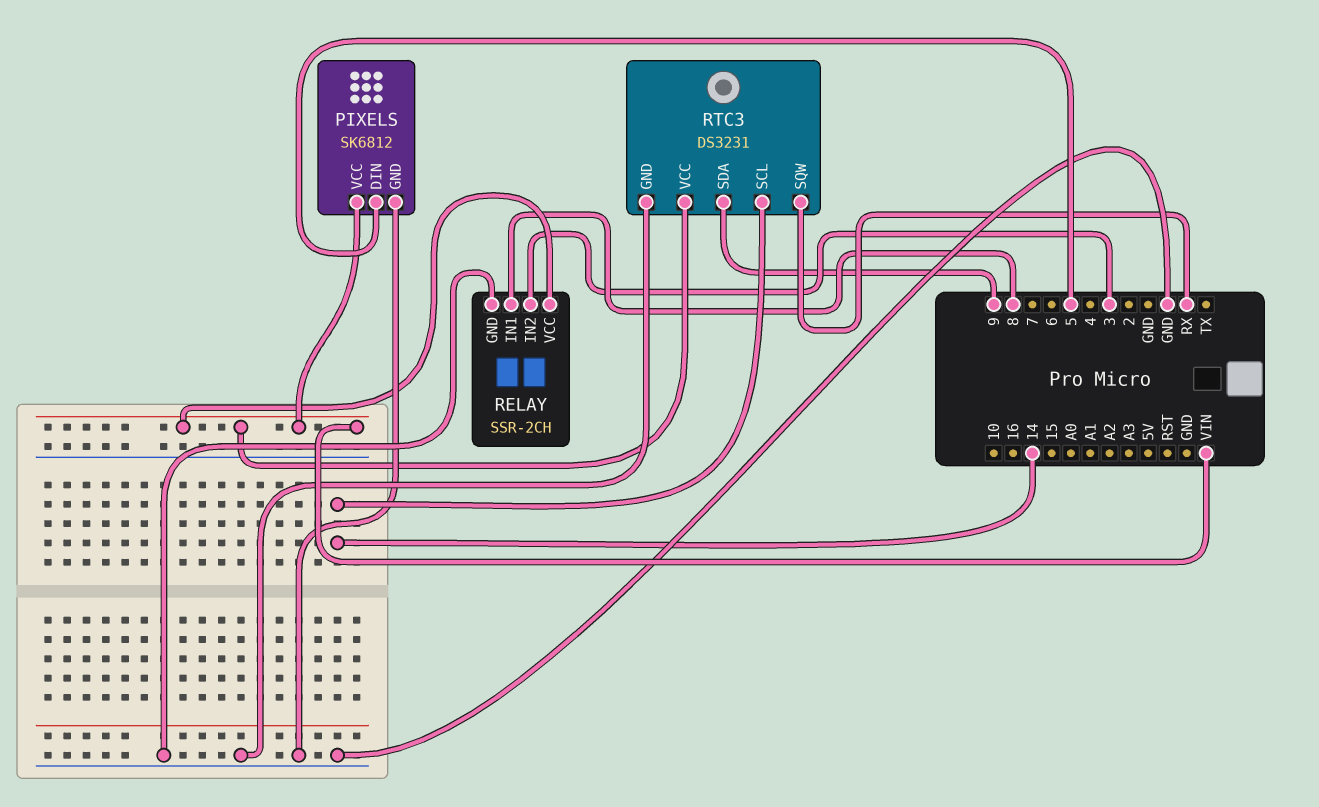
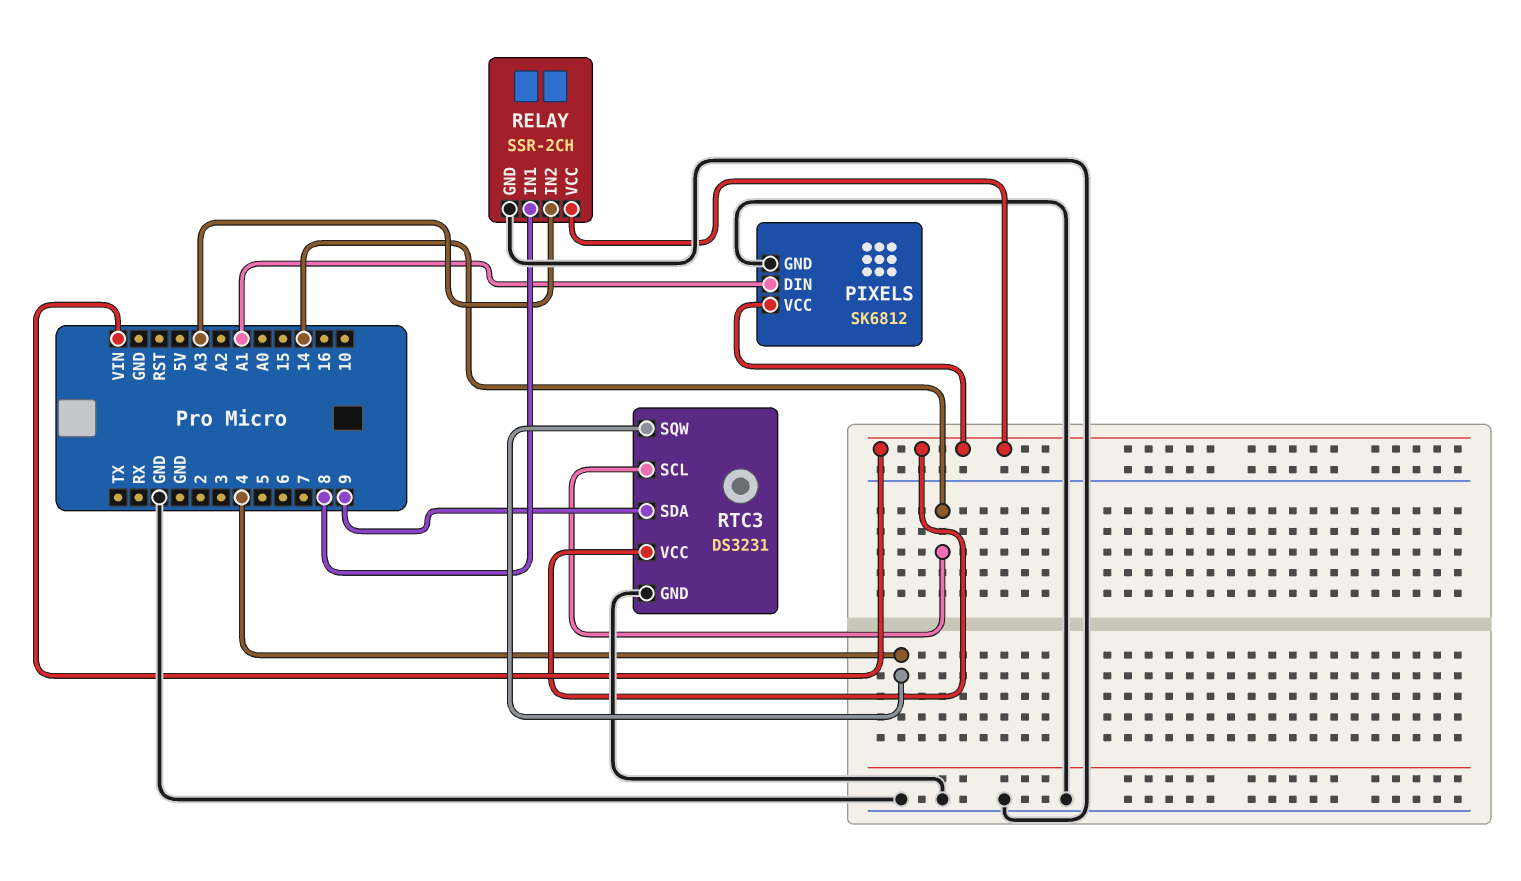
PIXELS pin DIN: 5 -> A1
RELAY pin IN2: 3 -> A3
RTC3 pin SQW: RX -> 4

